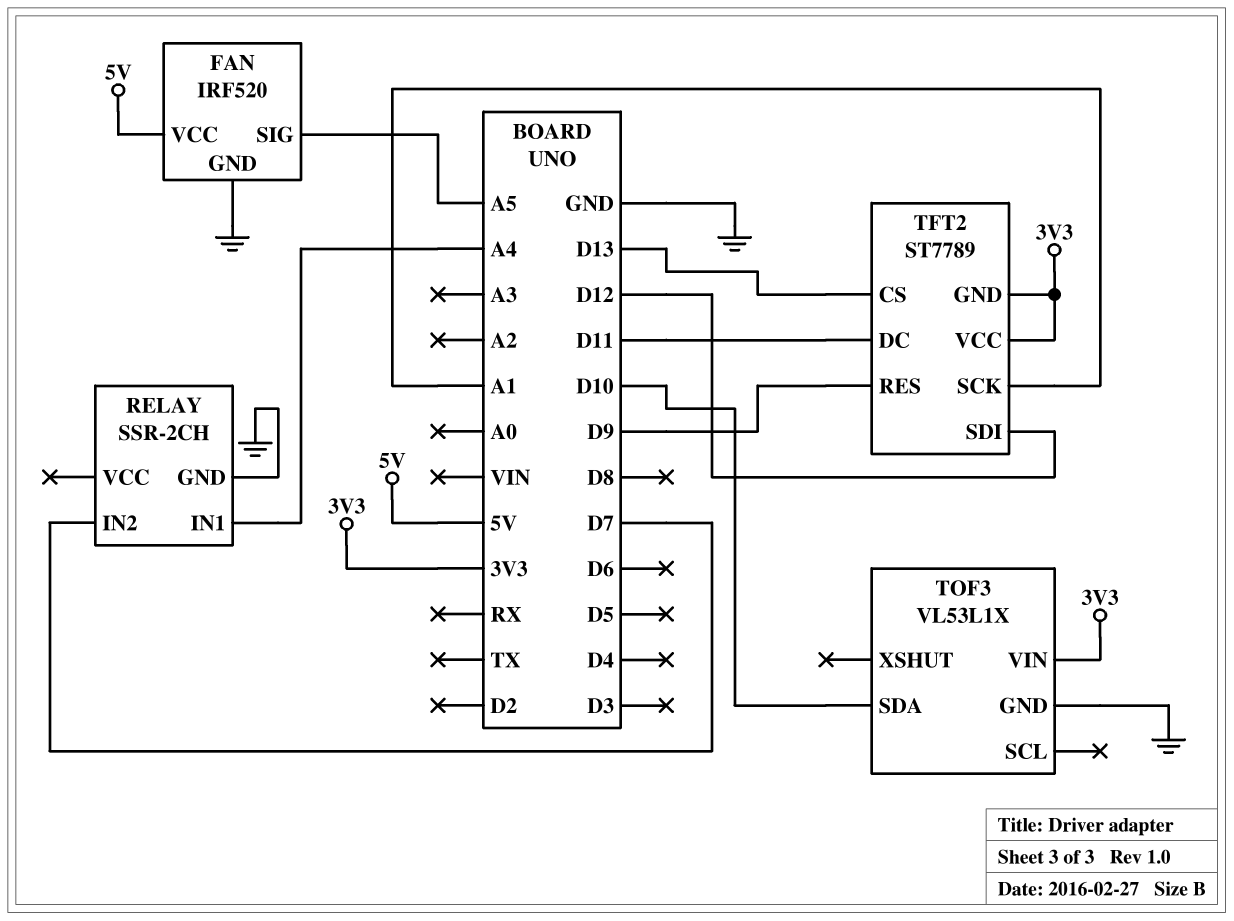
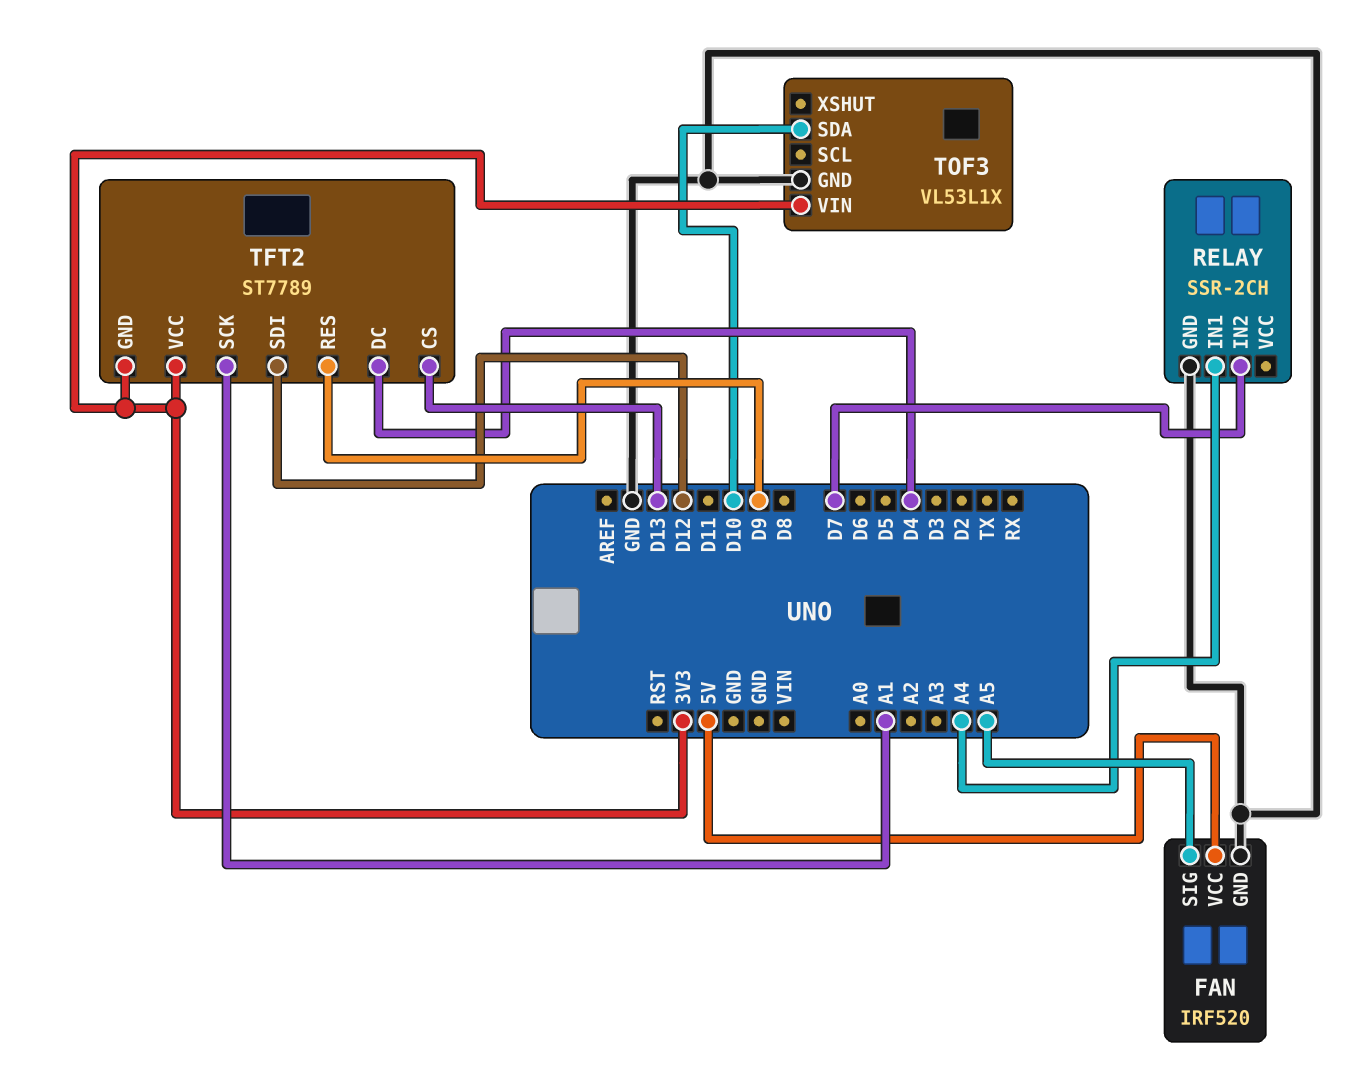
TFT2 pin DC: D11 -> D4

